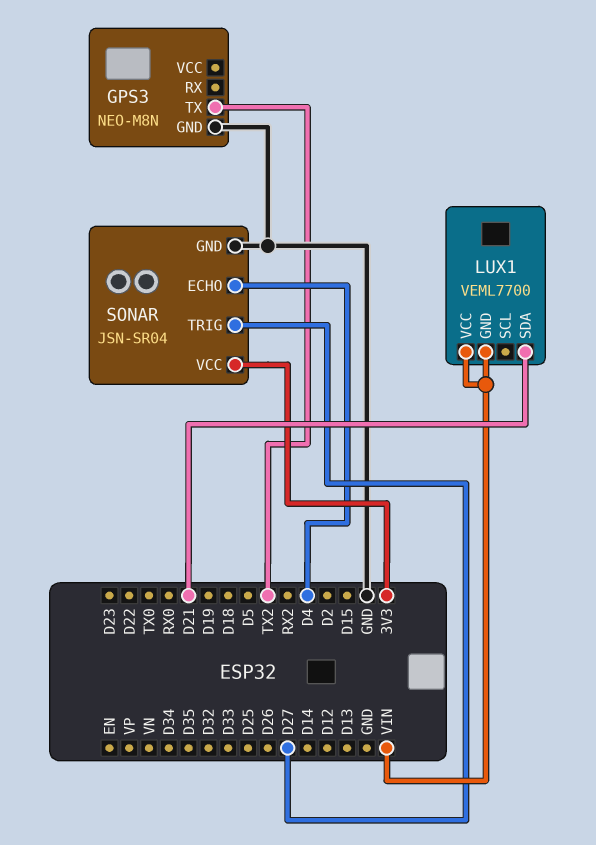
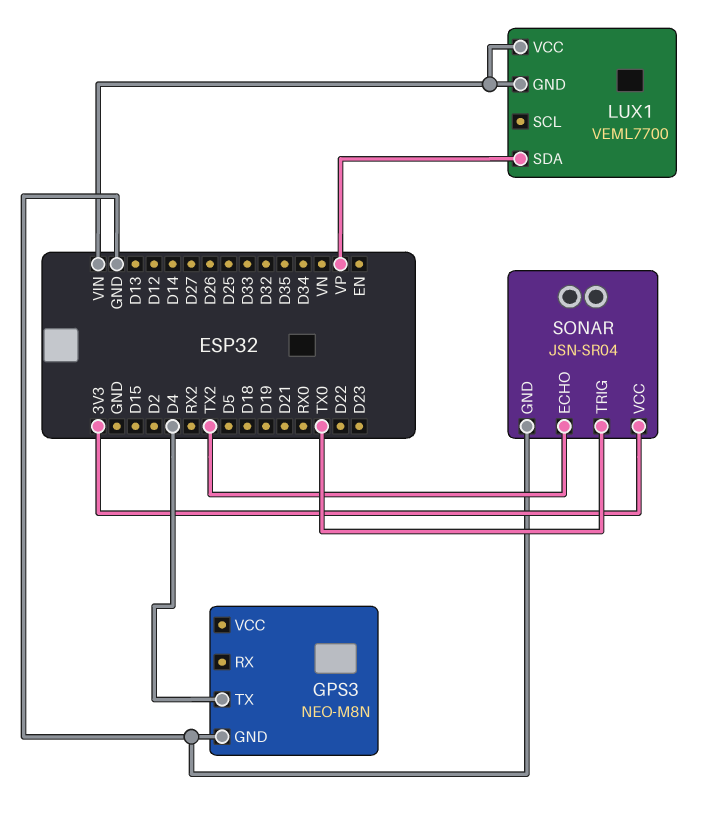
GPS3 pin TX: TX2 -> D4
LUX1 pin SDA: D21 -> VP
SONAR pin ECHO: D4 -> TX2
SONAR pin TRIG: D27 -> TX0

